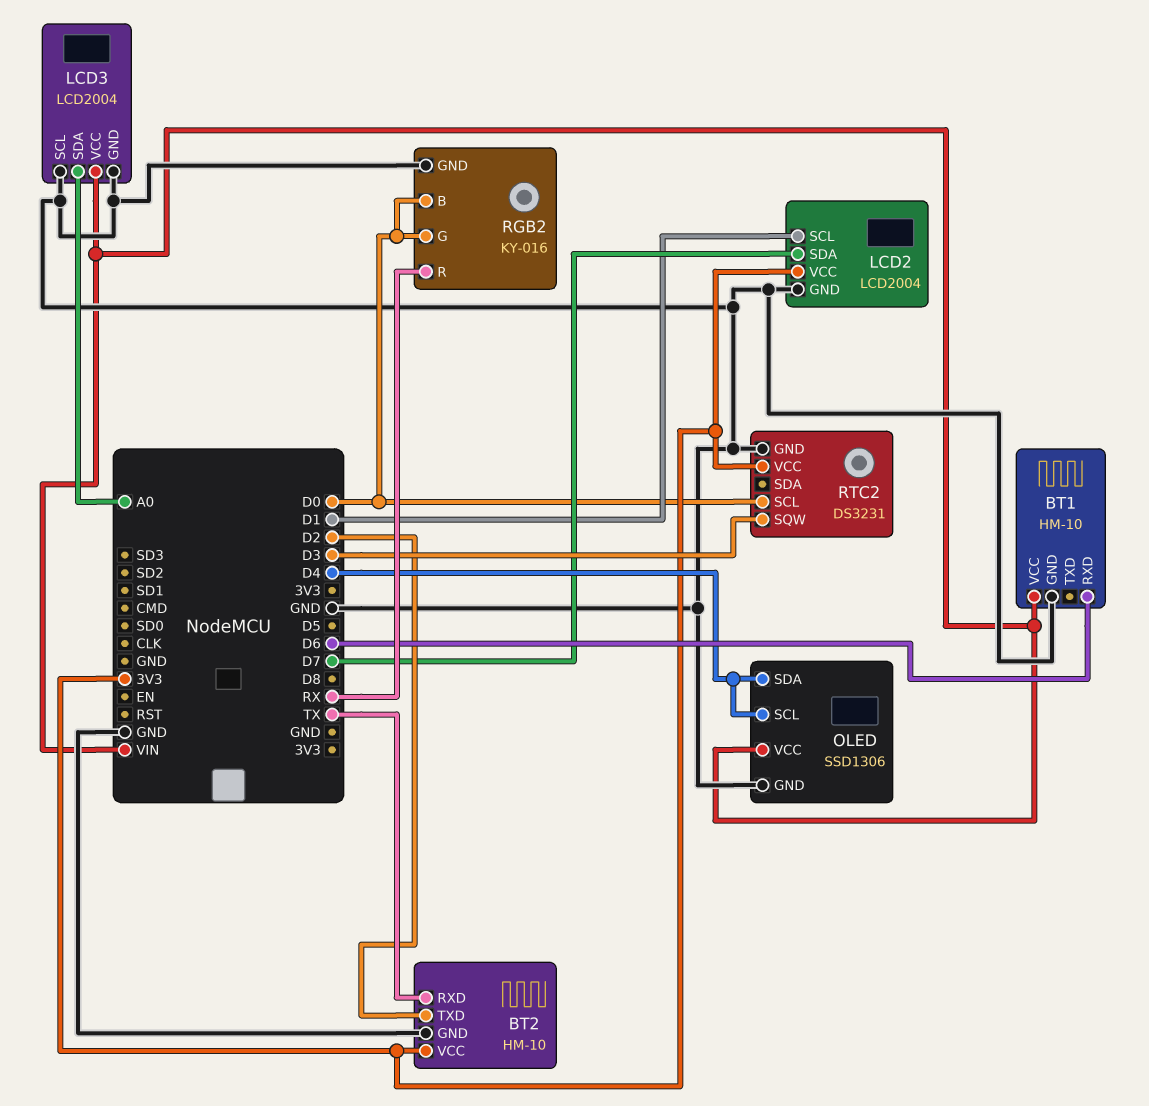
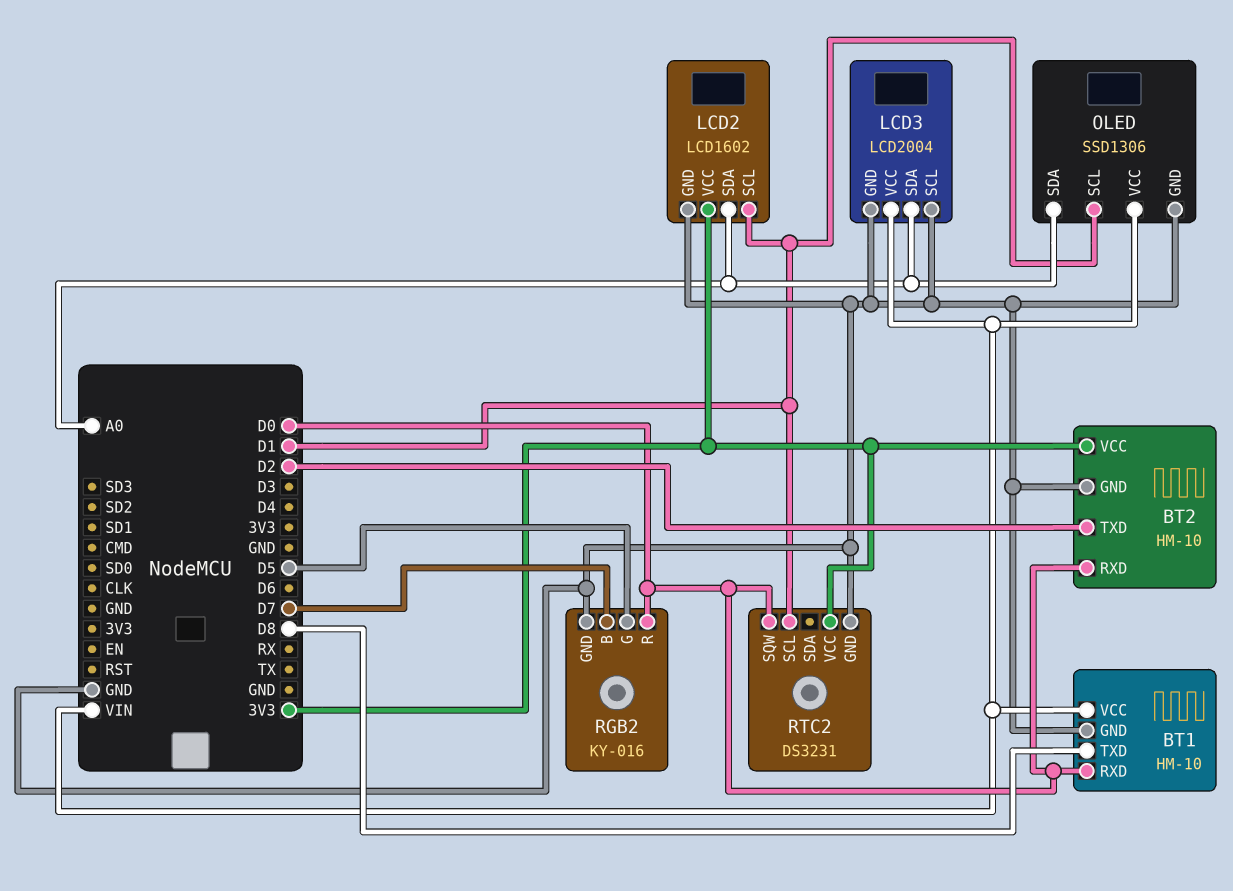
BT1 pin RXD: D6 -> D0
BT1 pin TXD: none -> D8
BT2 pin RXD: TX -> D0
LCD2: LCD2004 -> LCD1602
LCD2 pin SDA: D7 -> A0
OLED pin SCL: D4 -> D1
OLED pin SDA: D4 -> A0
RGB2 pin B: D0 -> D7
RGB2 pin G: D0 -> D5
RGB2 pin R: RX -> D0
RTC2 pin SCL: D0 -> D1
RTC2 pin SQW: D3 -> D0

